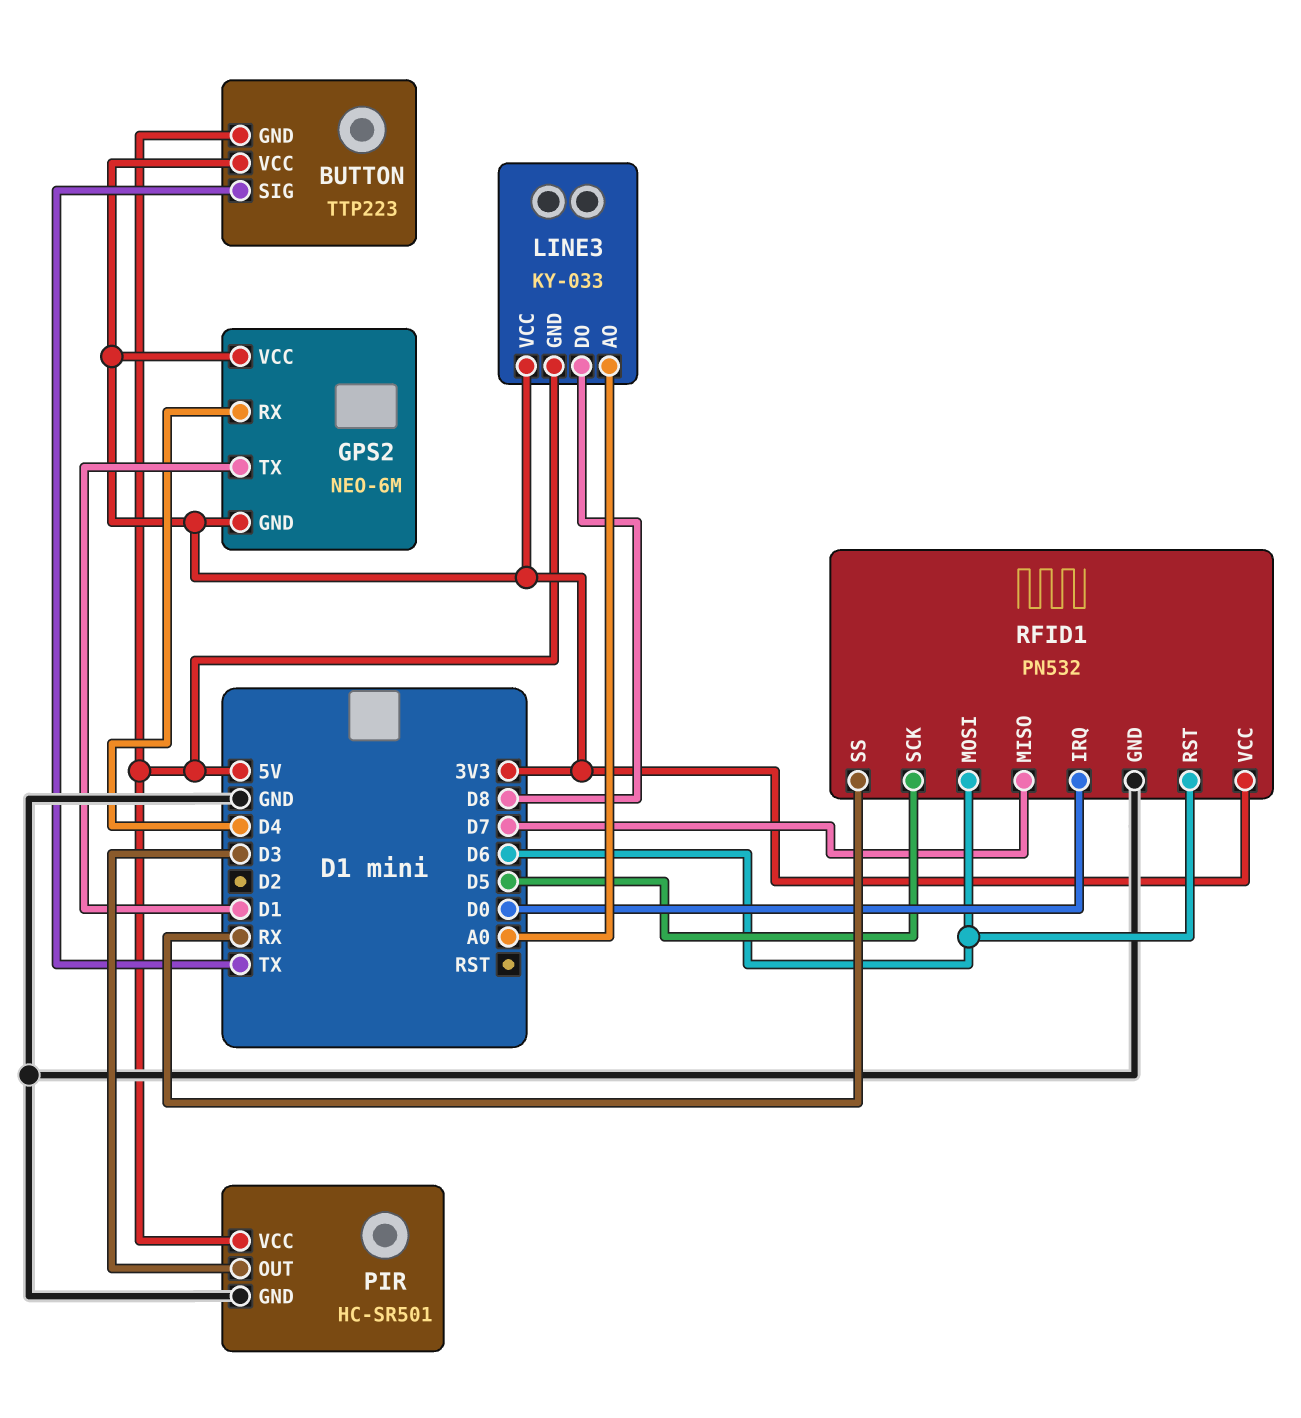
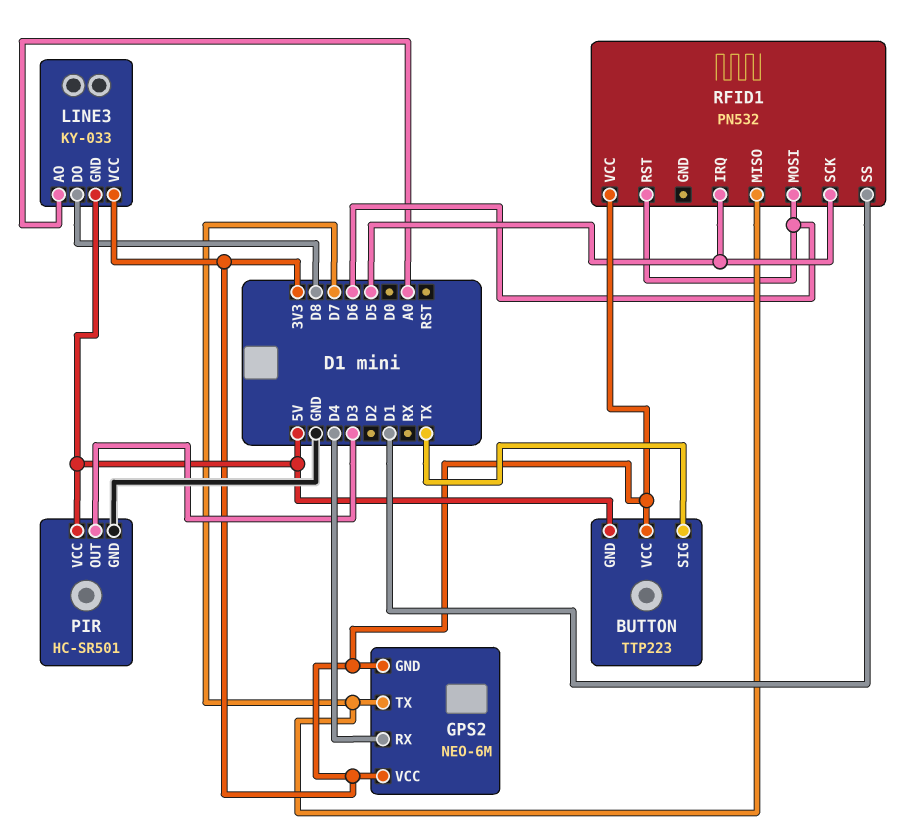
GPS2 pin TX: D1 -> D7
RFID1 pin GND: GND -> none
RFID1 pin IRQ: D0 -> D5
RFID1 pin SS: RX -> D1

